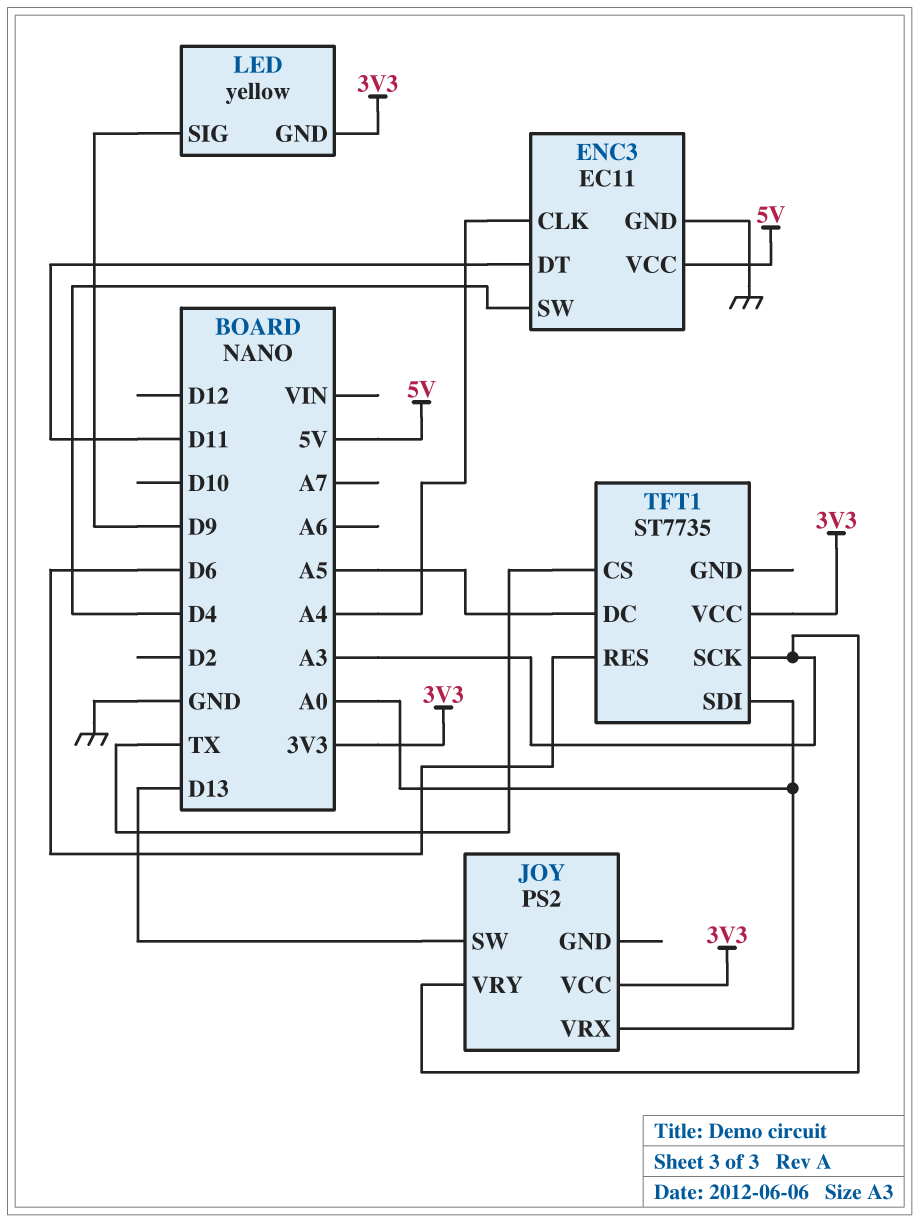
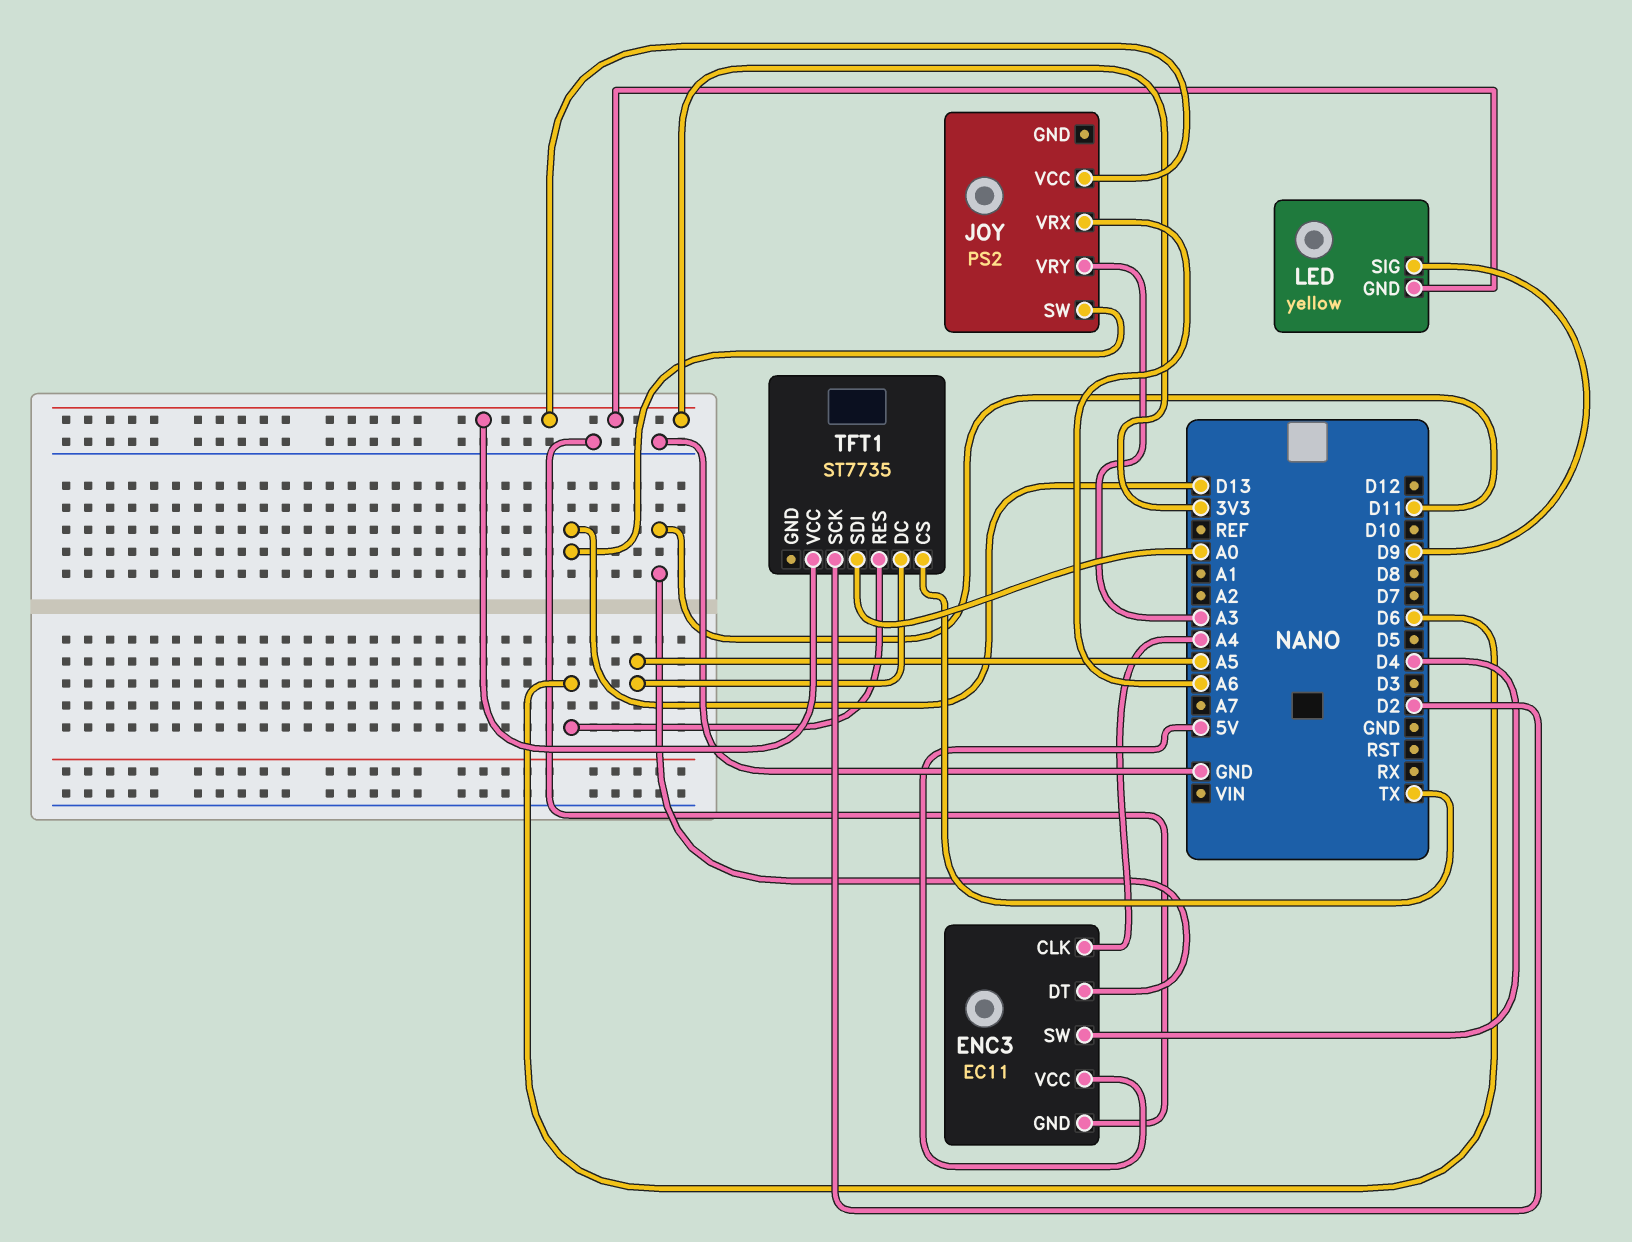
JOY pin VRX: A0 -> A6
TFT1 pin SCK: A3 -> D2

